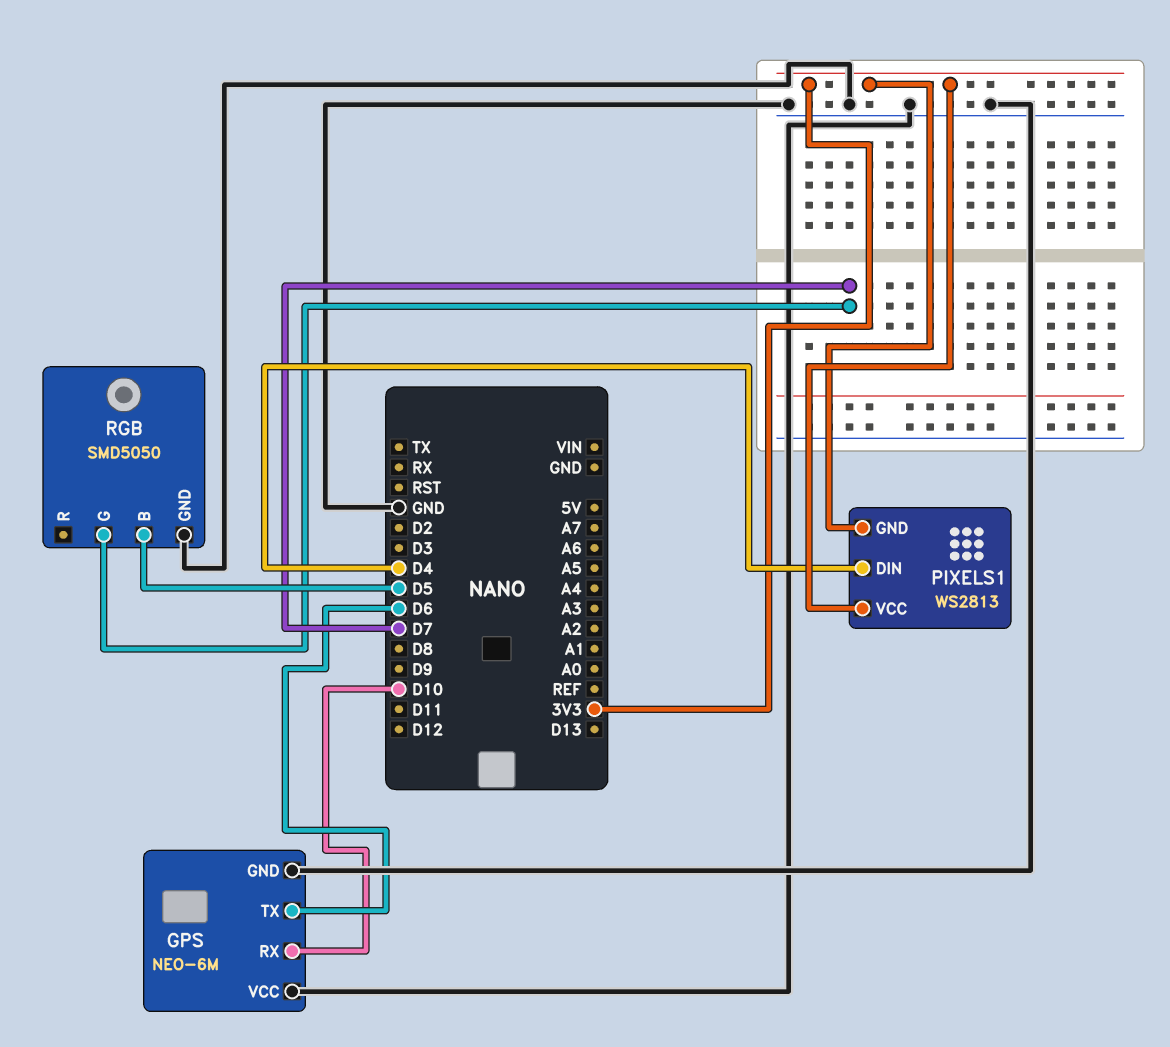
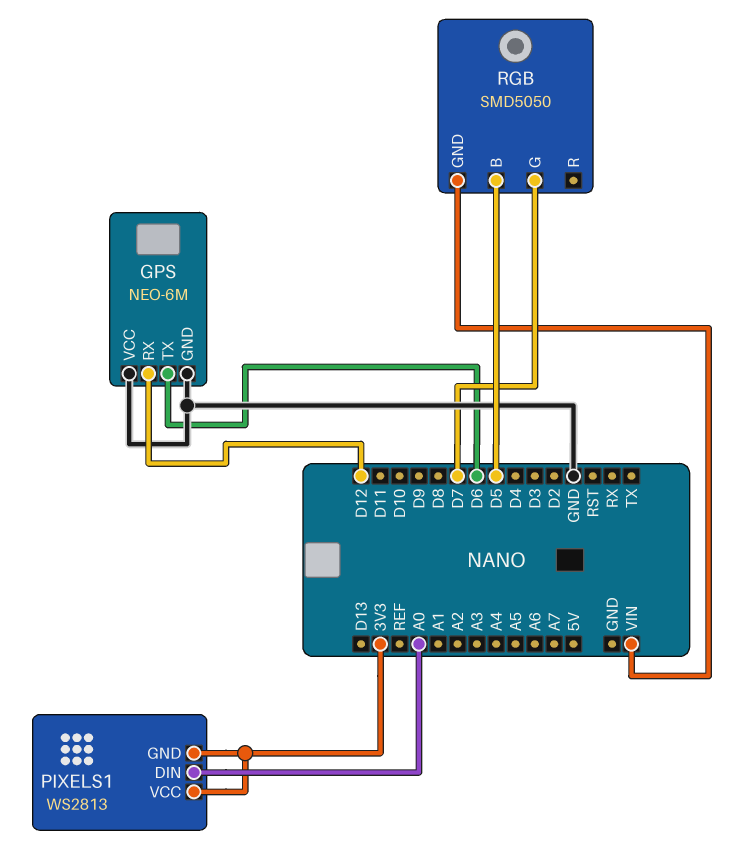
GPS pin RX: D10 -> D12
PIXELS1 pin DIN: D4 -> A0
RGB pin GND: GND -> VIN

